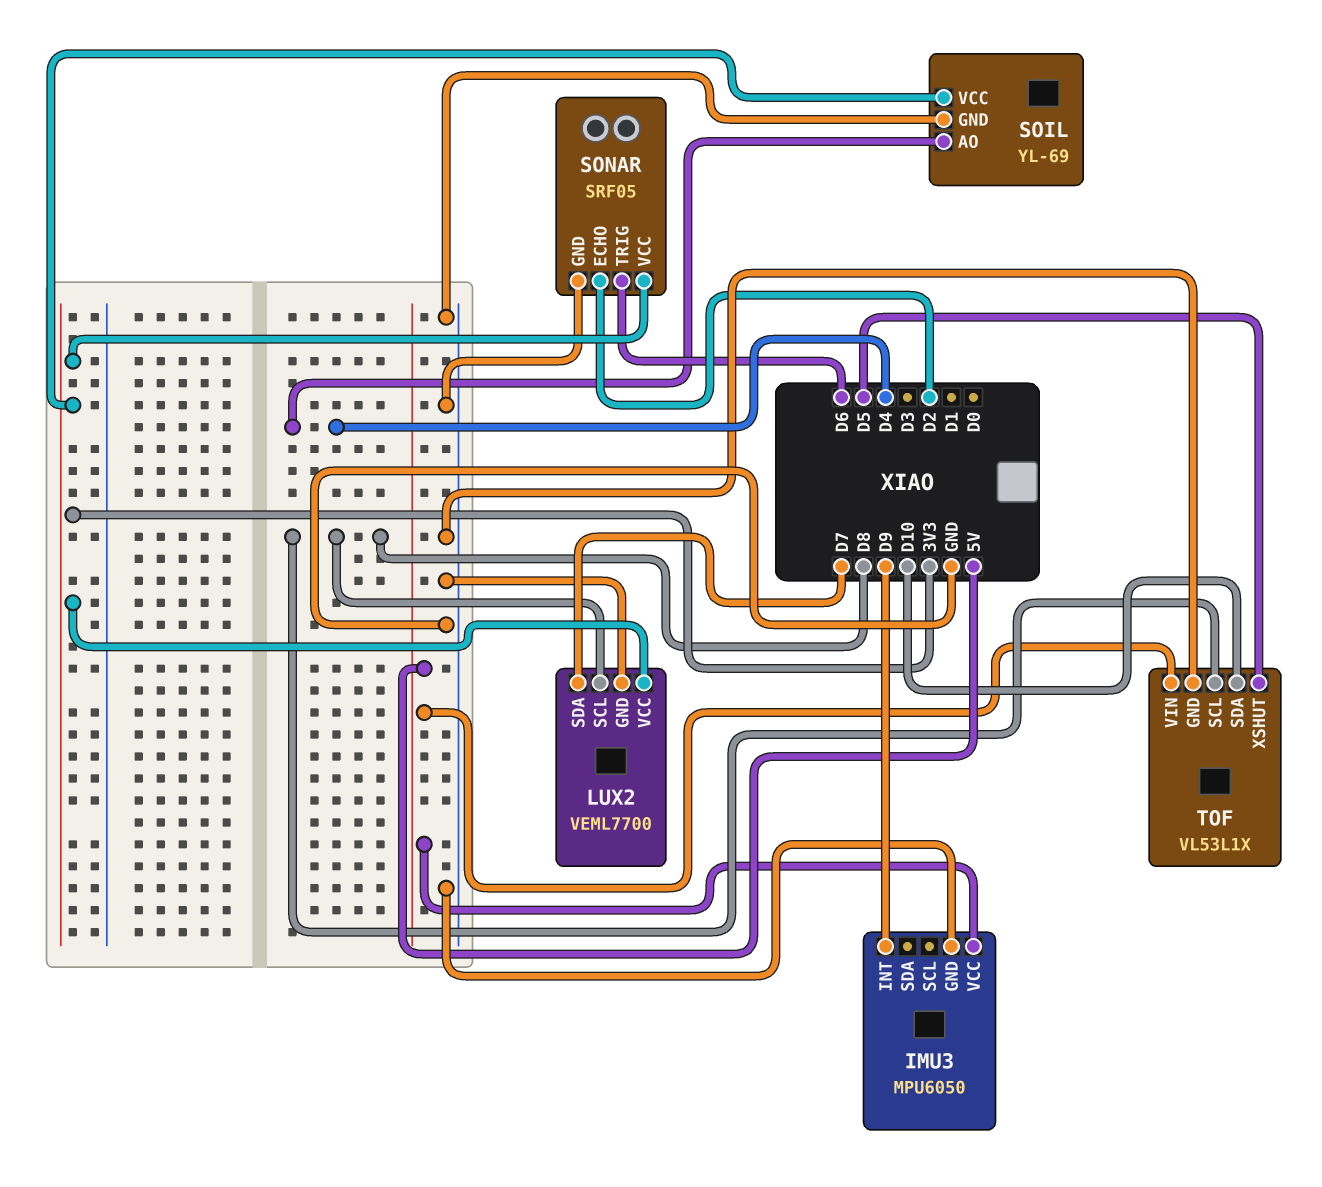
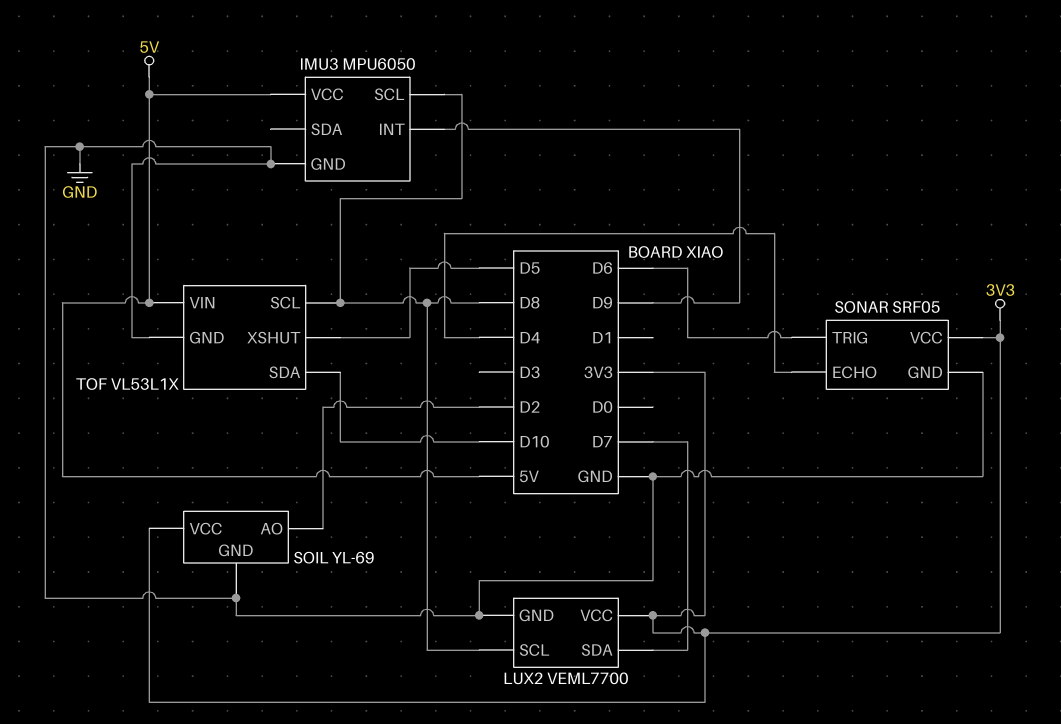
IMU3 pin SCL: none -> D8
SOIL pin AO: D4 -> D2
SONAR pin ECHO: D2 -> D4

